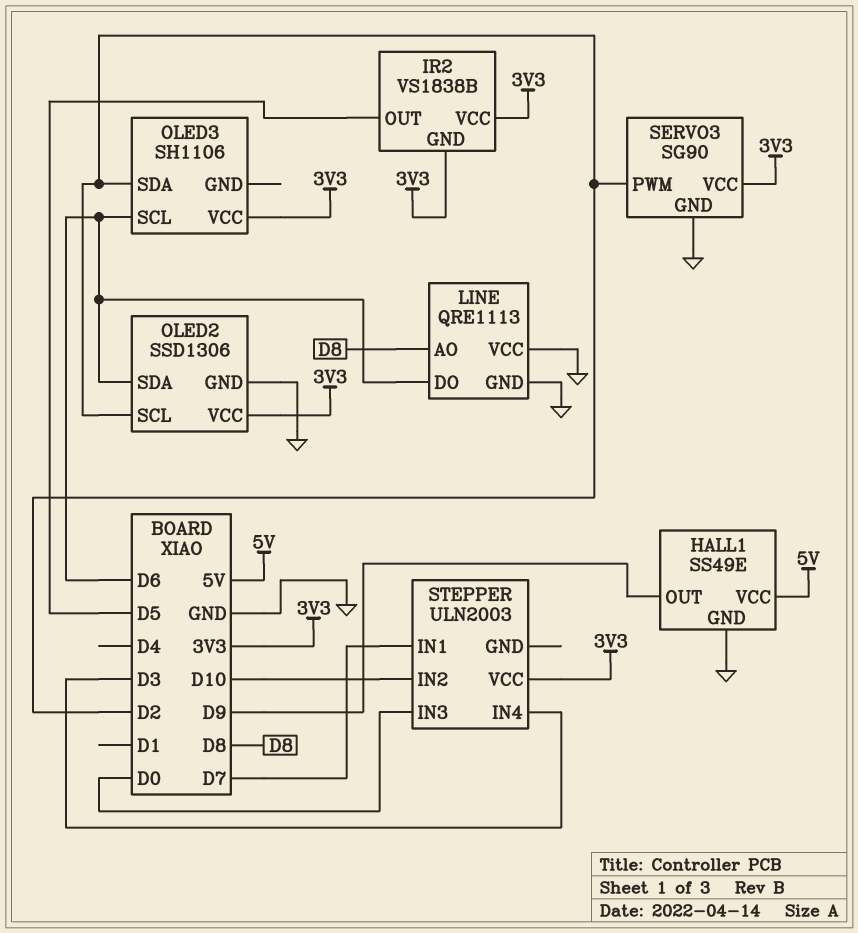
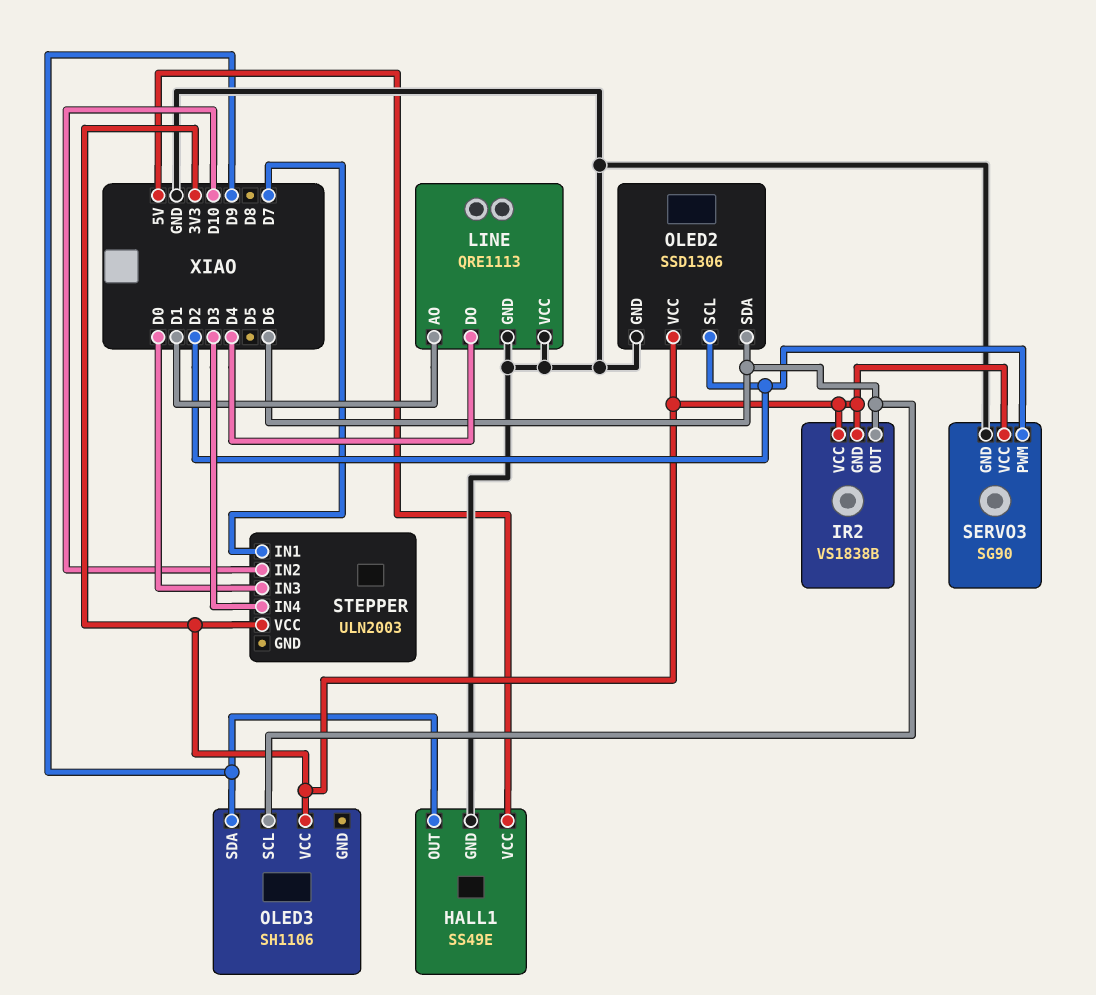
IR2 pin OUT: D5 -> D6
LINE pin AO: D8 -> D1
LINE pin DO: D6 -> D4
OLED3 pin SDA: D2 -> D9

